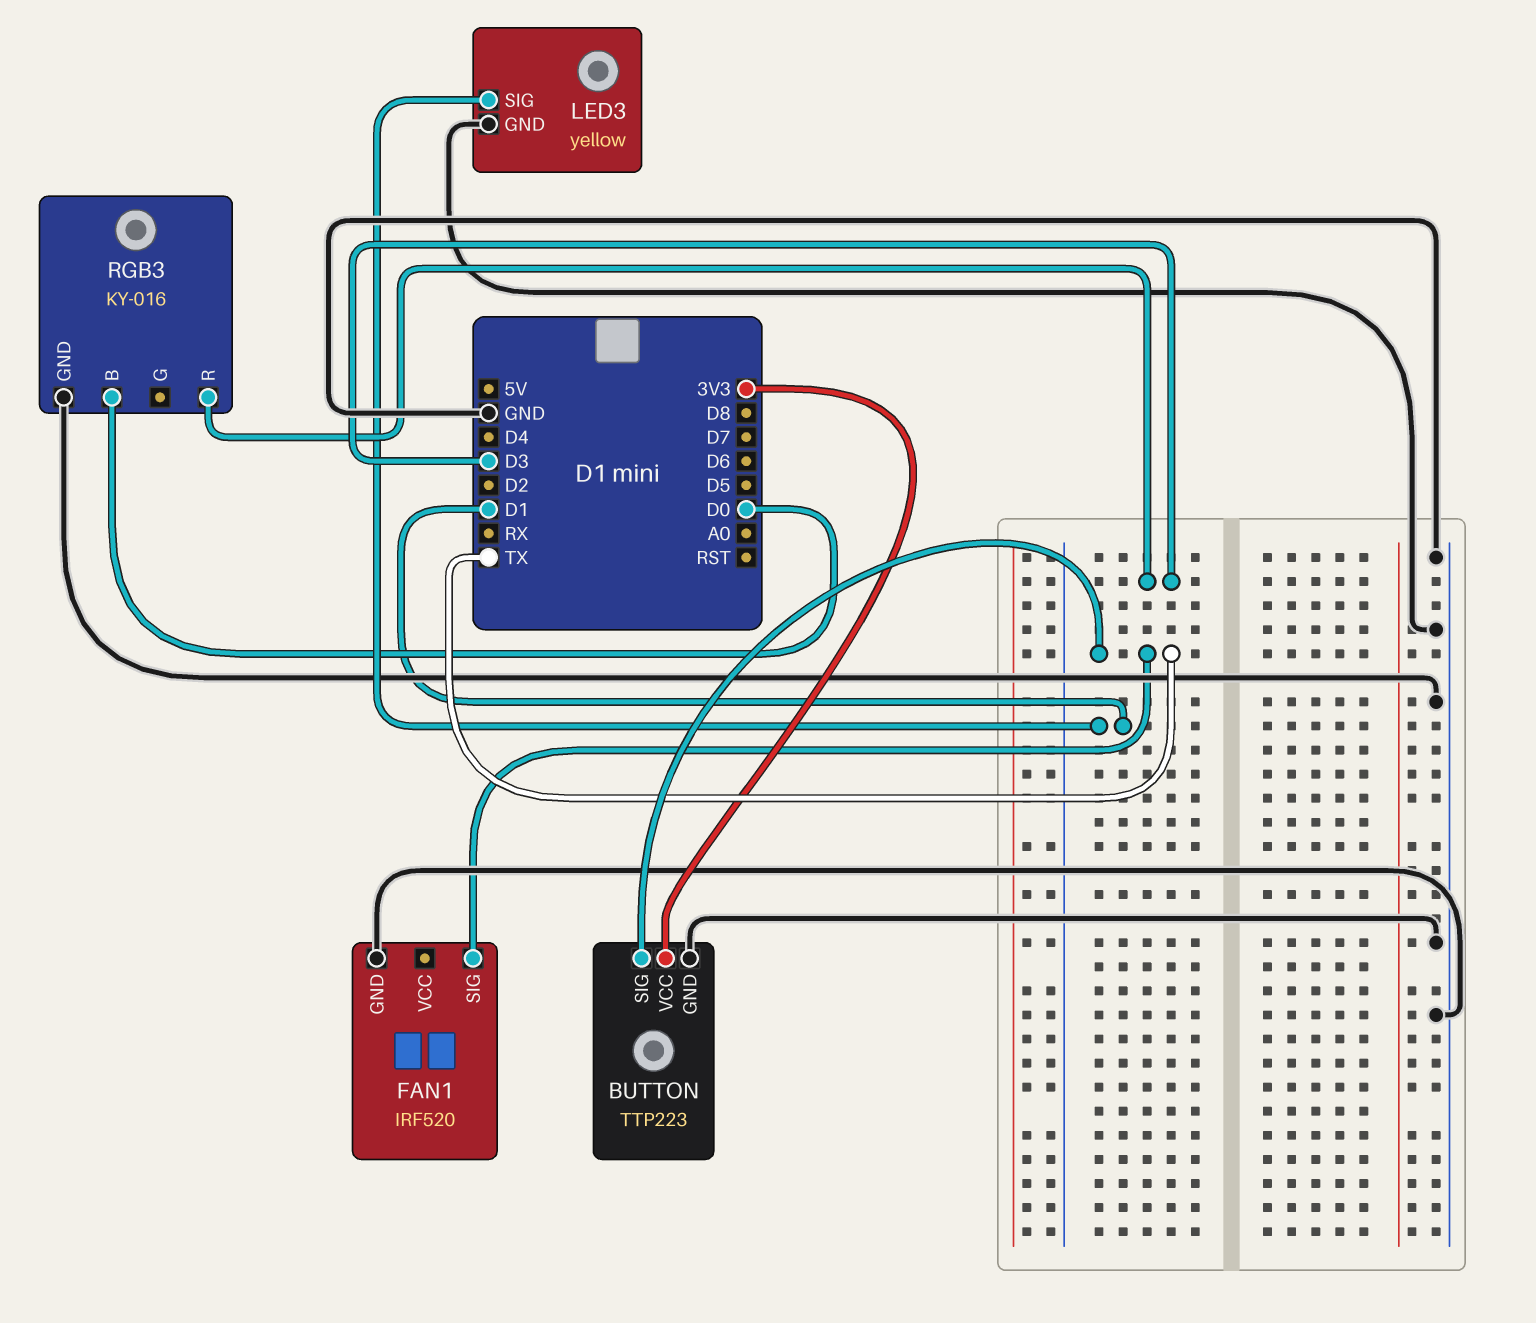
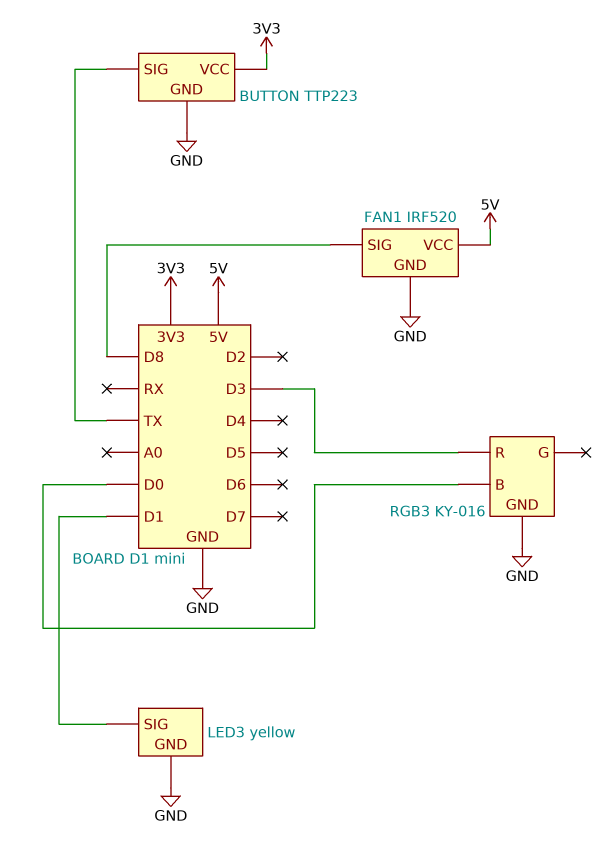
FAN1 pin SIG: TX -> D8
FAN1 pin VCC: none -> 5V

